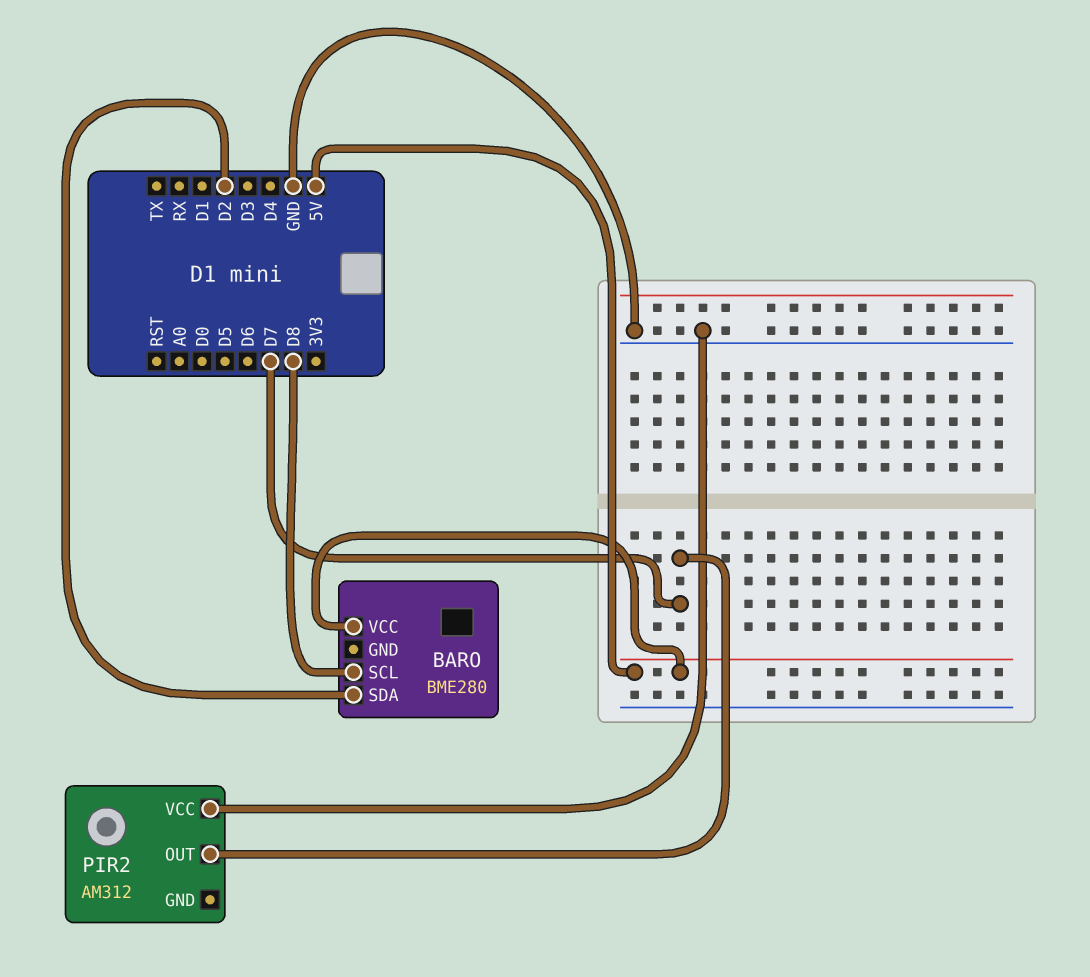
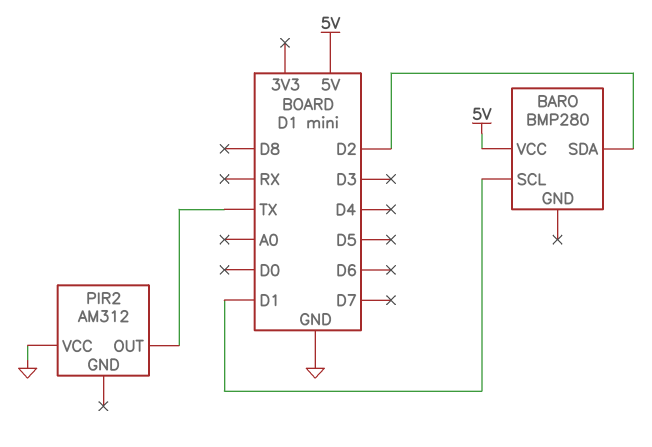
BARO: BME280 -> BMP280
BARO pin SCL: D8 -> D1
PIR2 pin OUT: D7 -> TX

